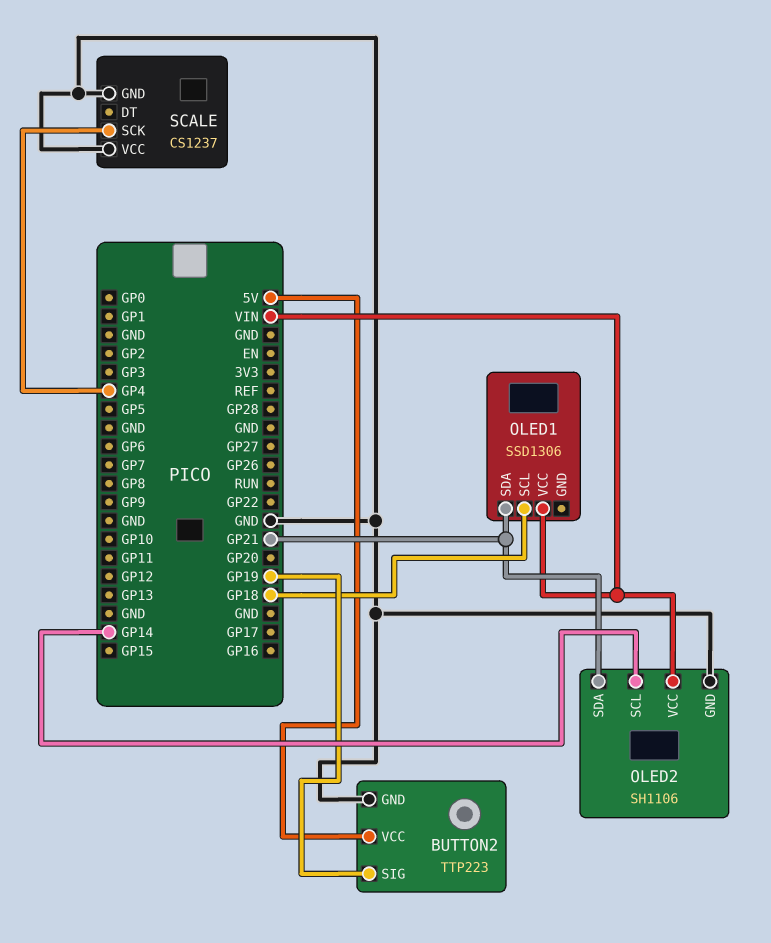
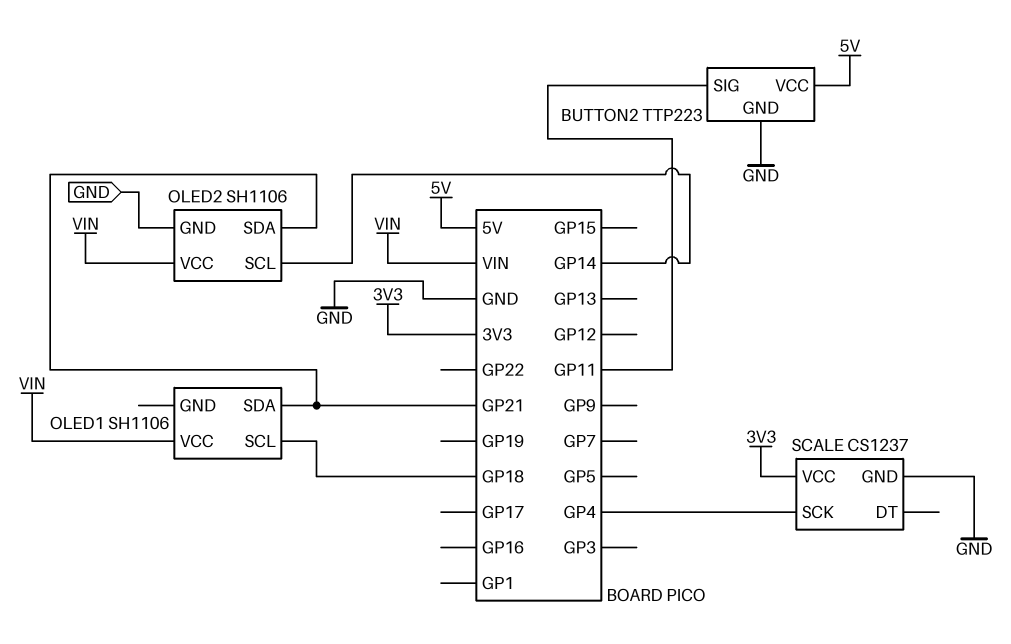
BUTTON2 pin SIG: GP19 -> GP11
OLED1: SSD1306 -> SH1106
SCALE pin VCC: GND -> 3V3

